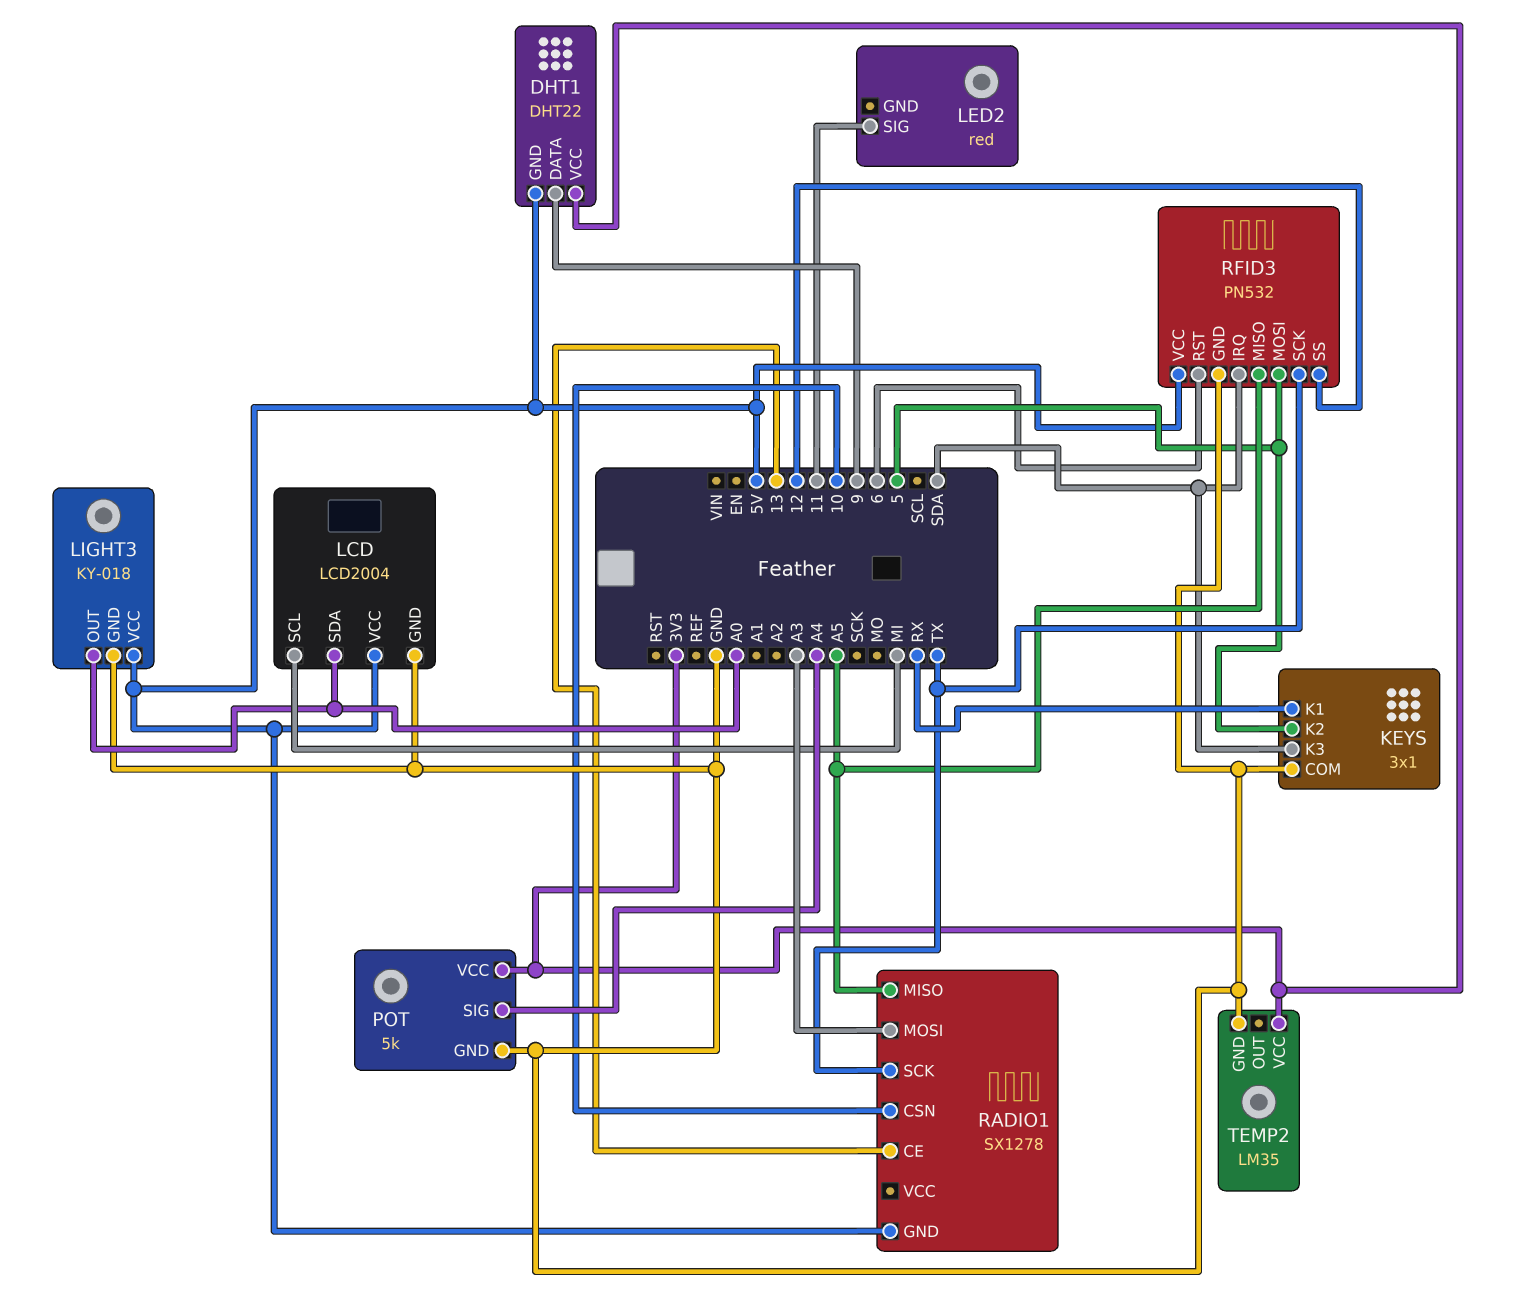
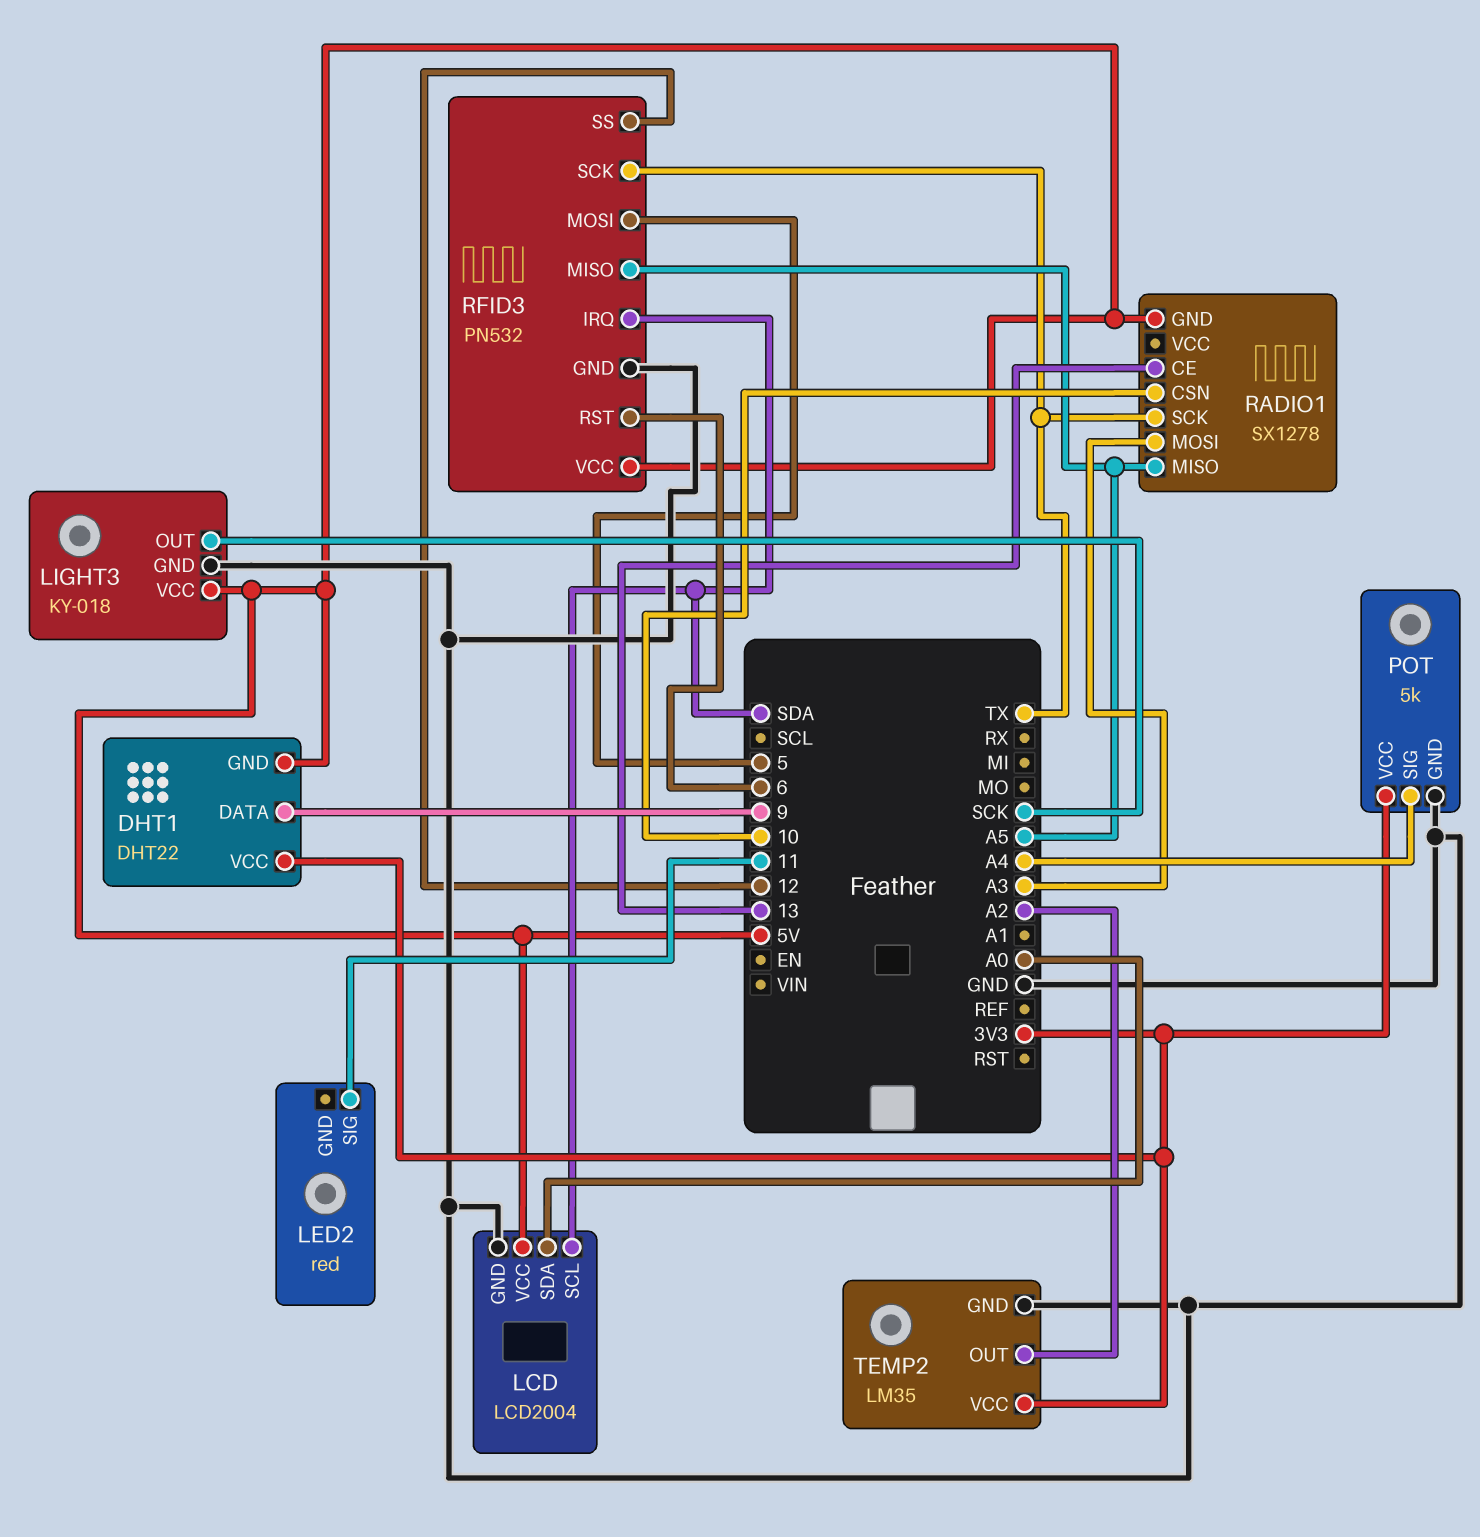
KEYS: 3x1 -> none
KEYS pin COM: GND -> none
KEYS pin K1: RX -> none
KEYS pin K2: 5 -> none
KEYS pin K3: SDA -> none
LCD pin SCL: MI -> SDA
LIGHT3 pin OUT: A0 -> SCK
TEMP2 pin OUT: none -> A2

